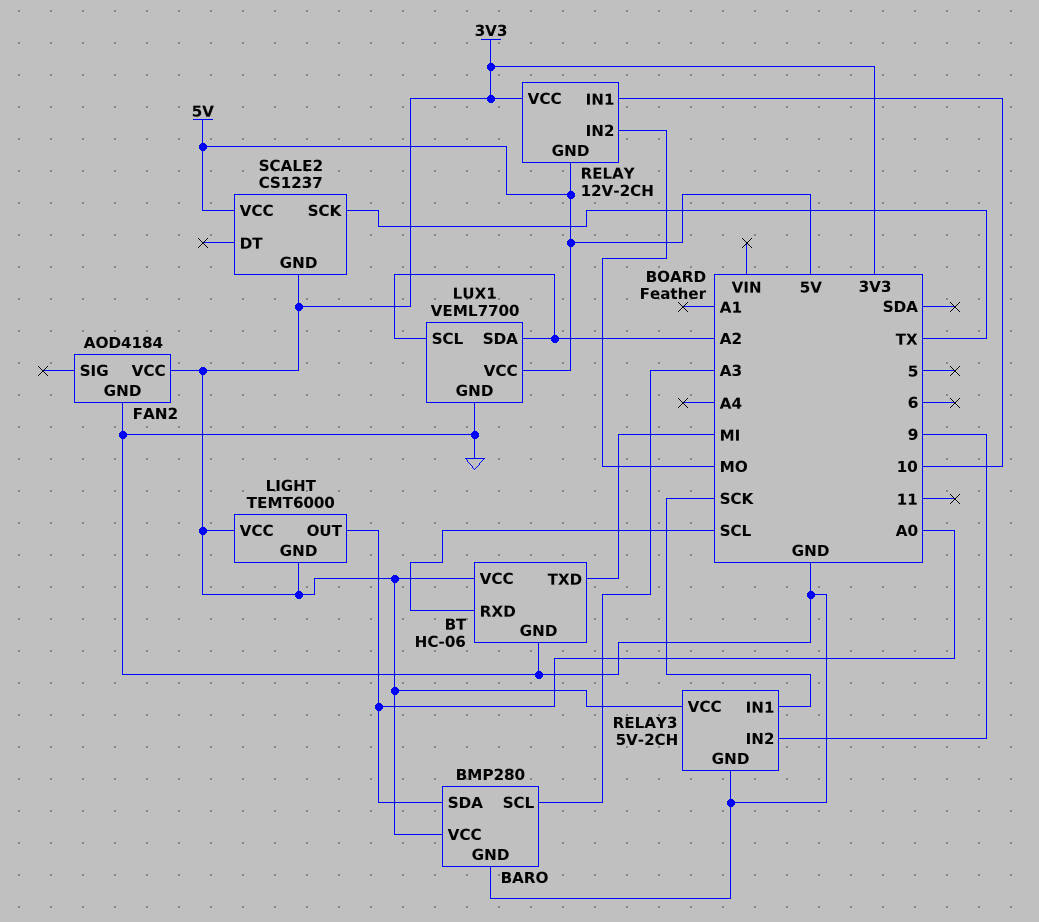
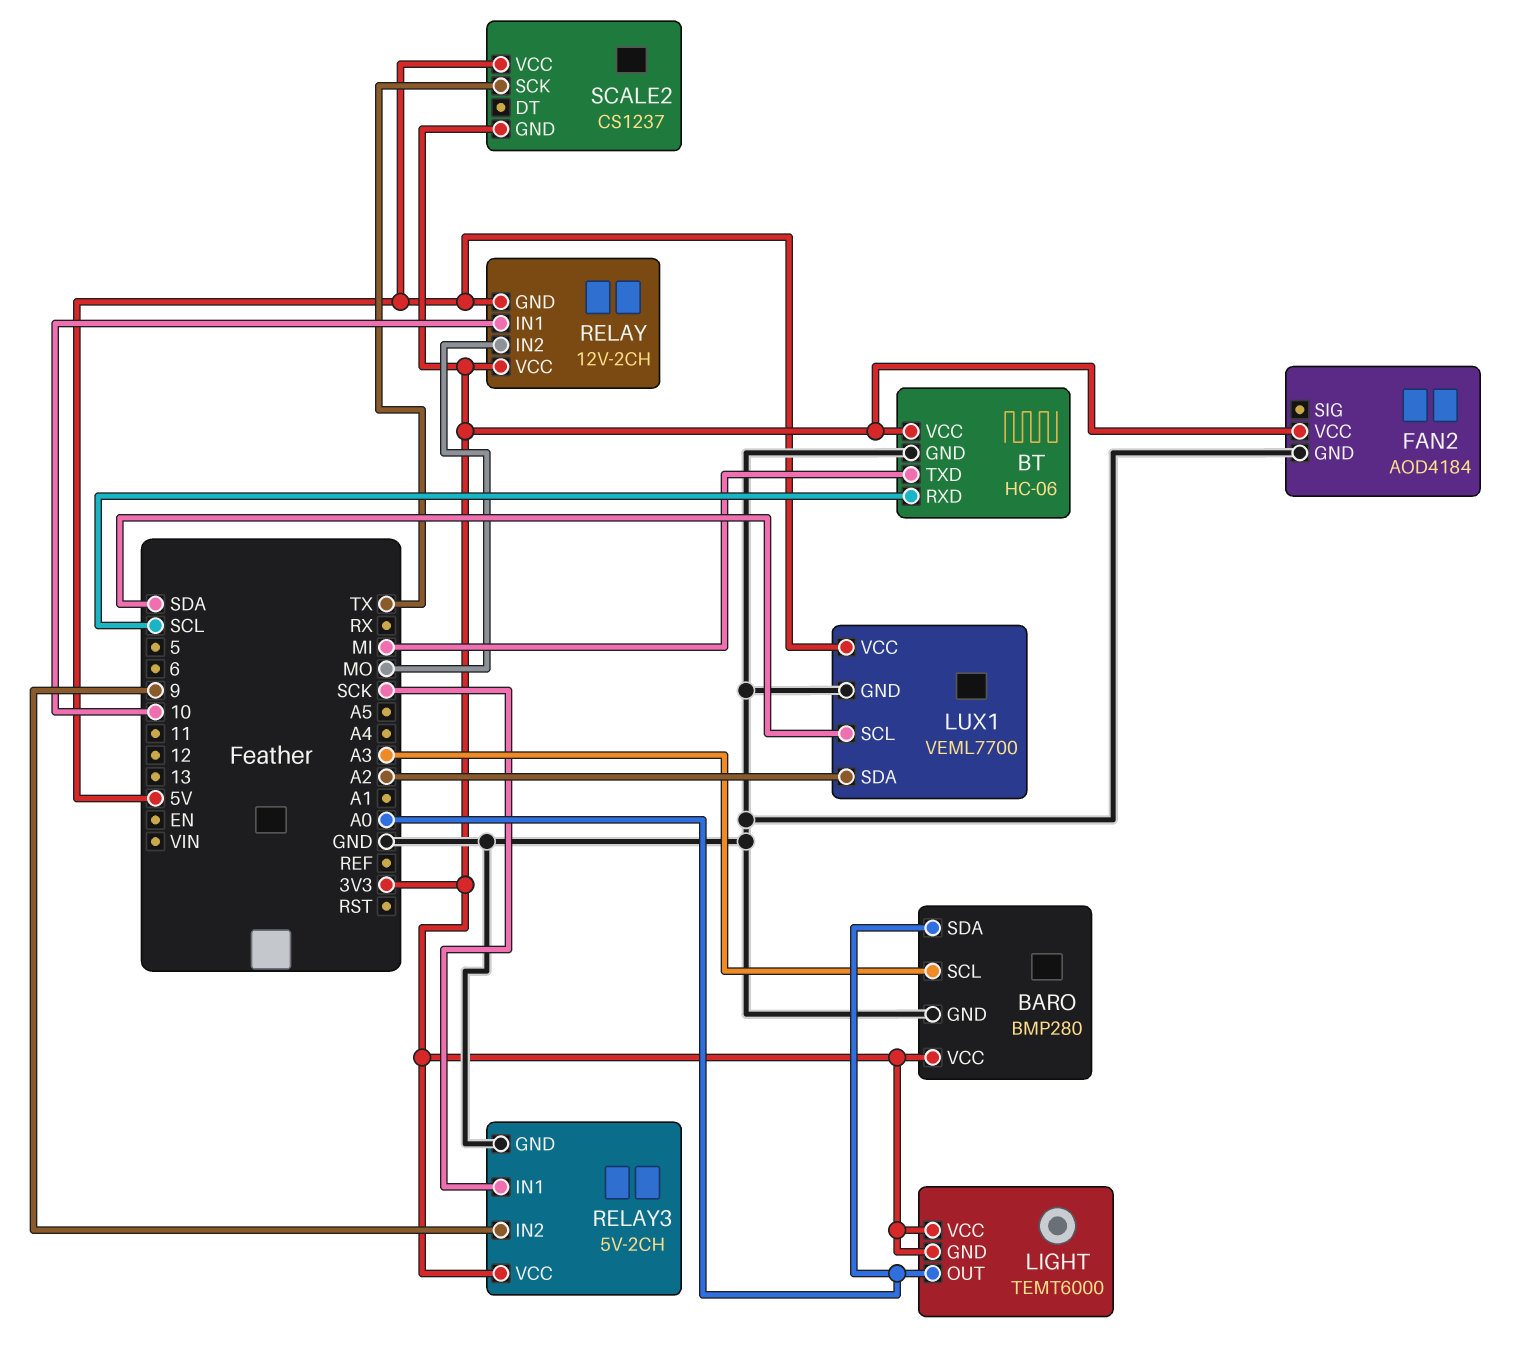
LUX1 pin SCL: A2 -> SDA

